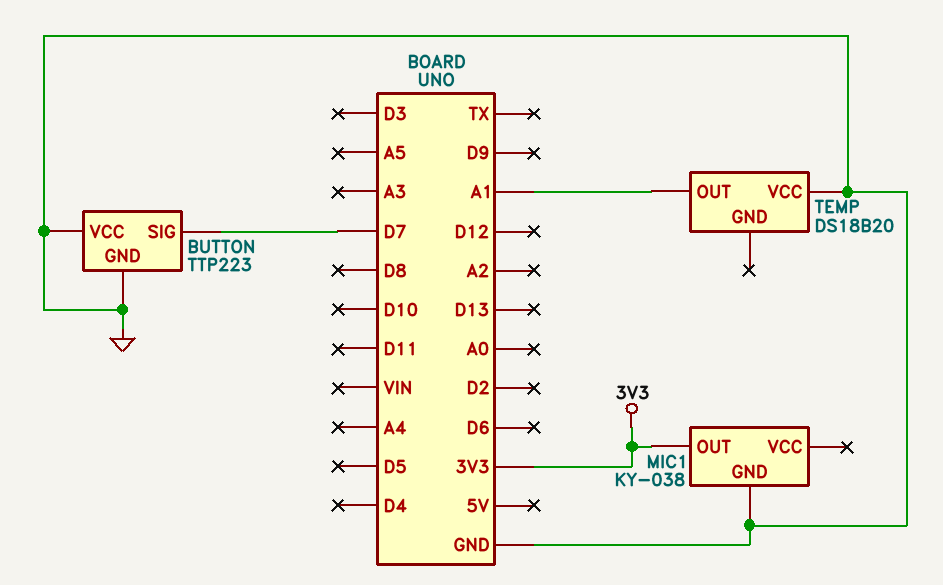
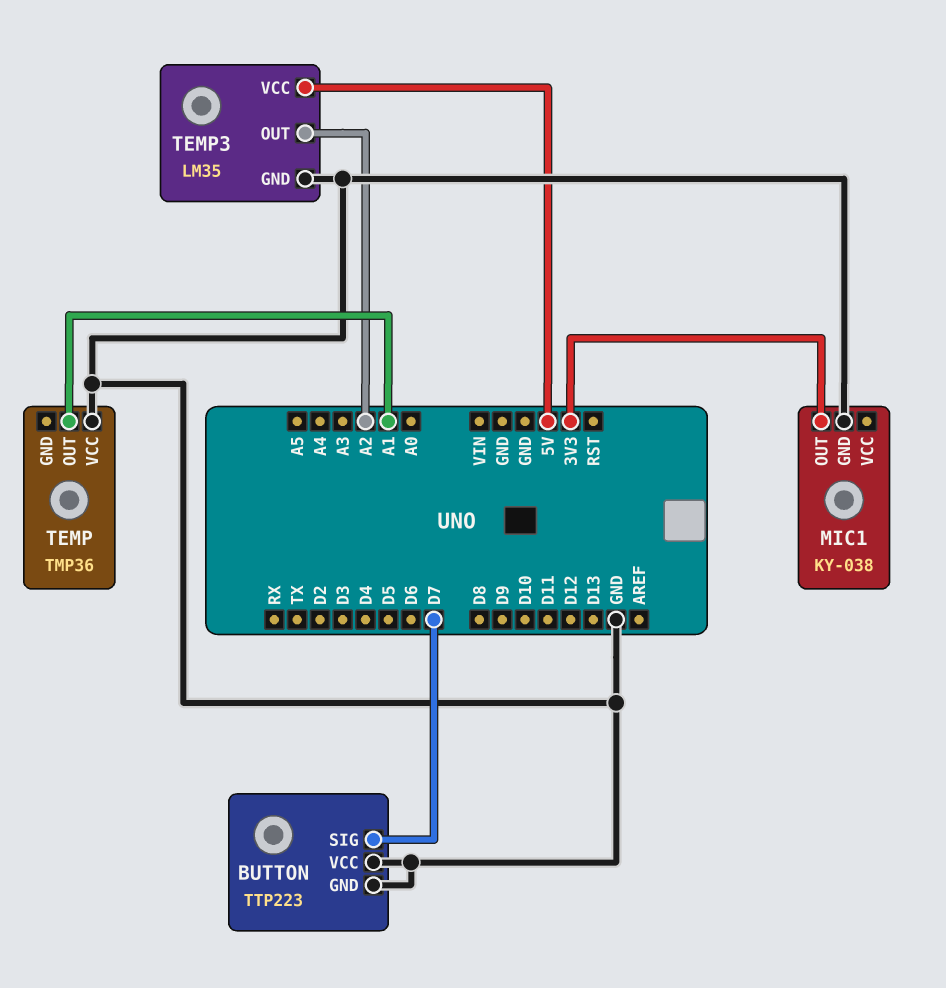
TEMP: DS18B20 -> TMP36
TEMP3: none -> LM35
TEMP3 pin GND: none -> GND
TEMP3 pin OUT: none -> A2
TEMP3 pin VCC: none -> 5V

